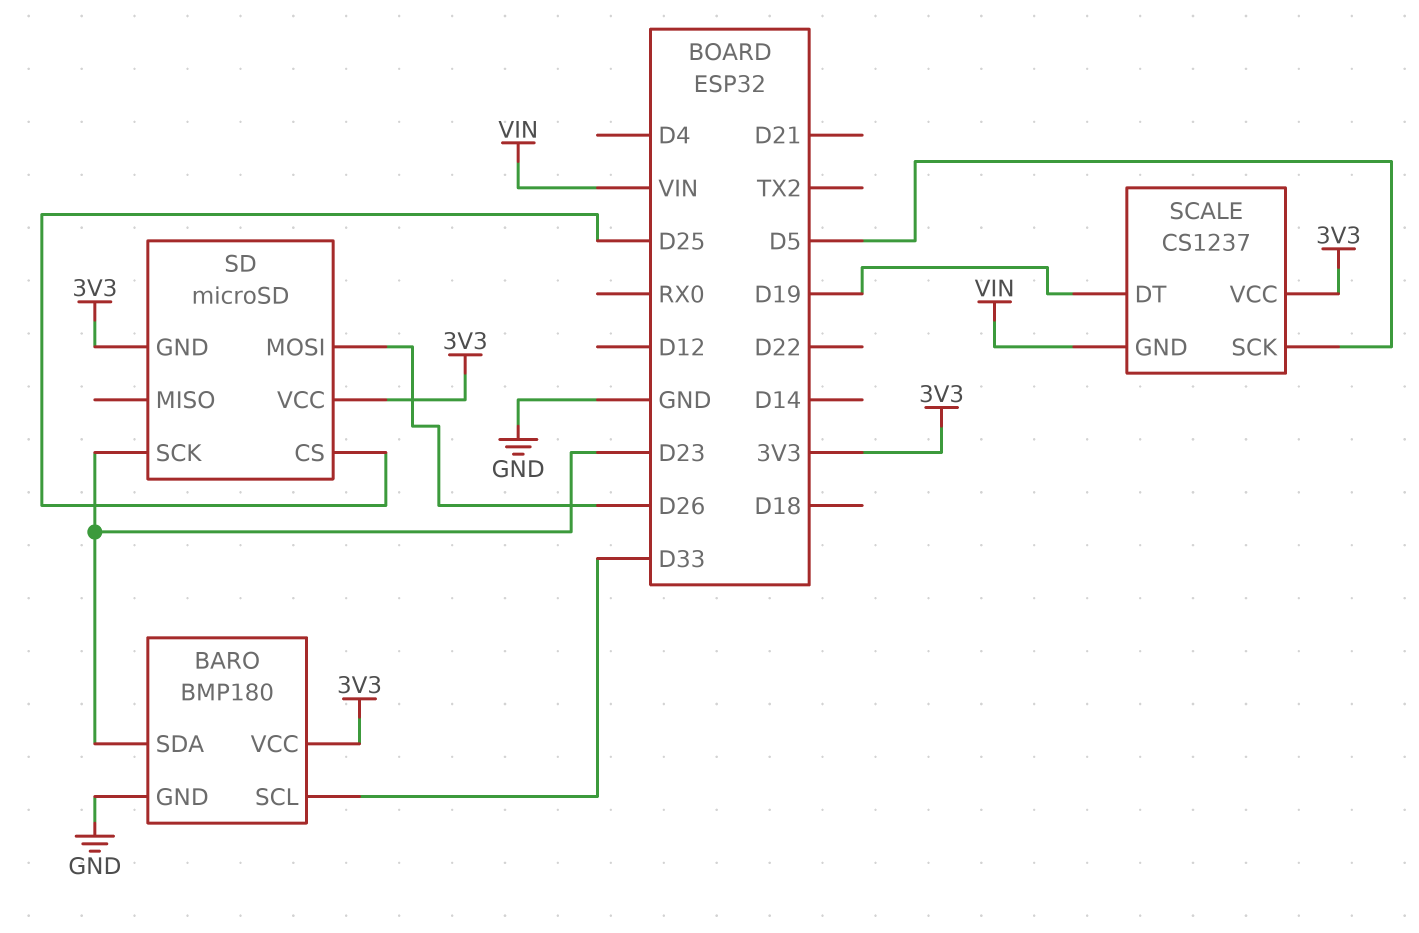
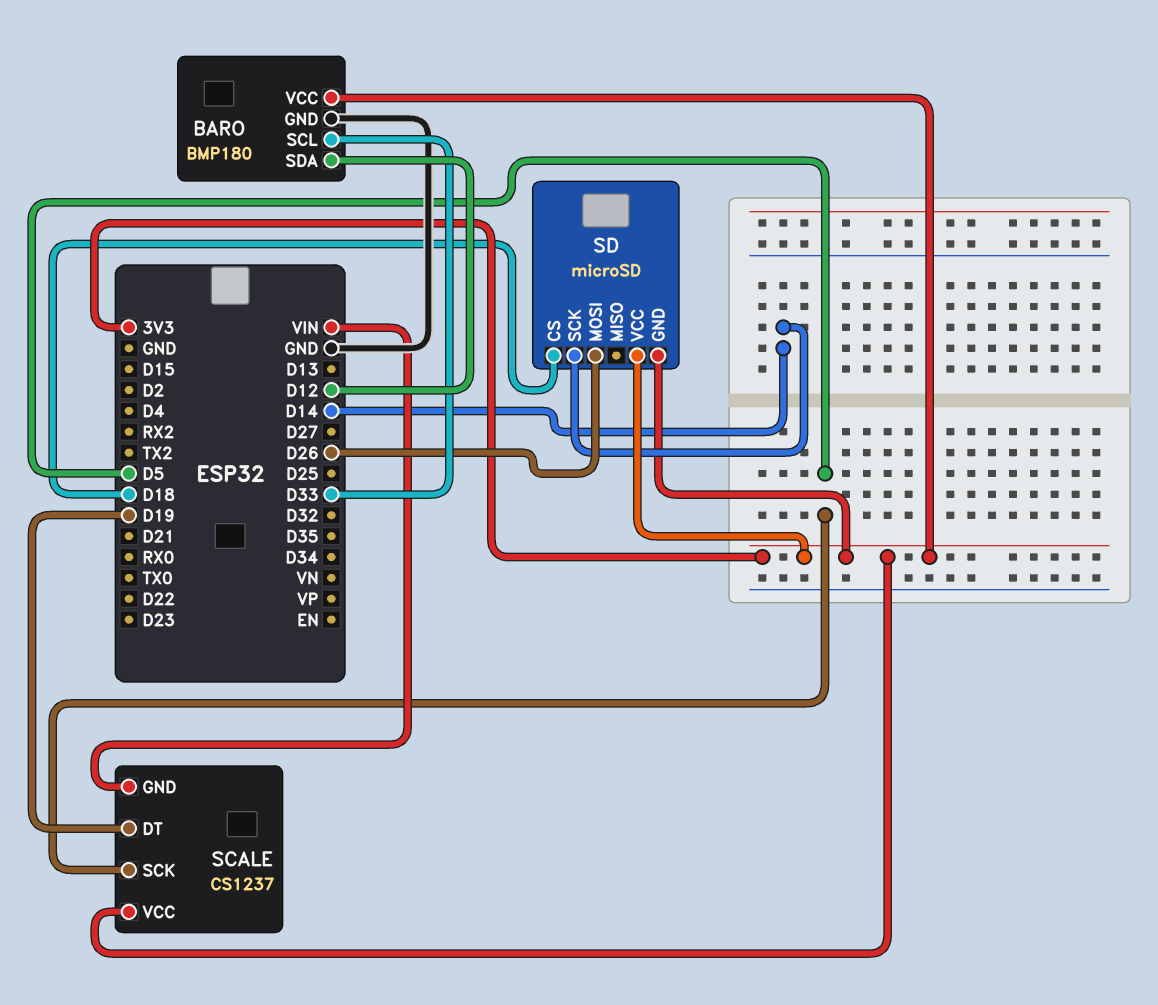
BARO pin SDA: D23 -> D12
SD pin CS: D25 -> D18
SD pin SCK: D23 -> D14

